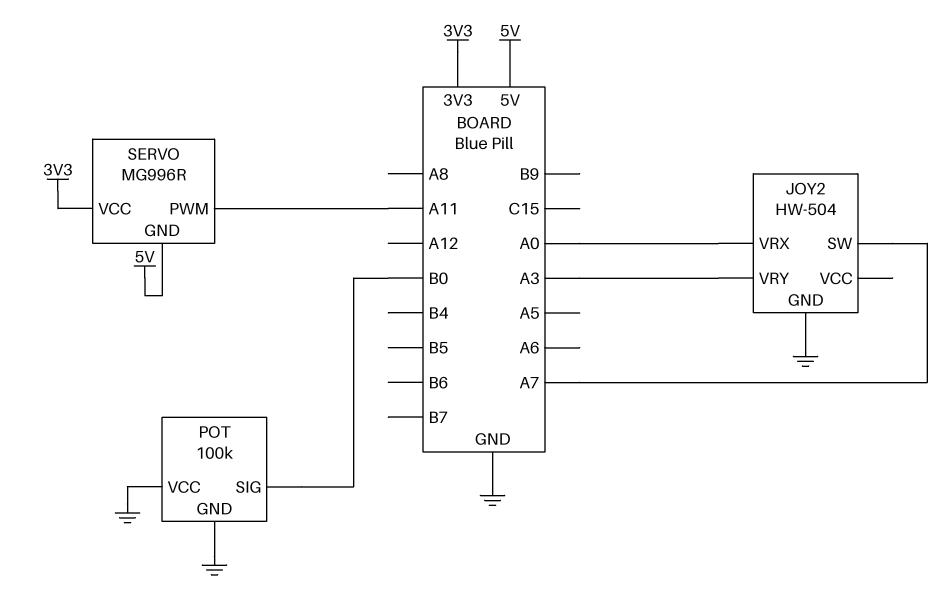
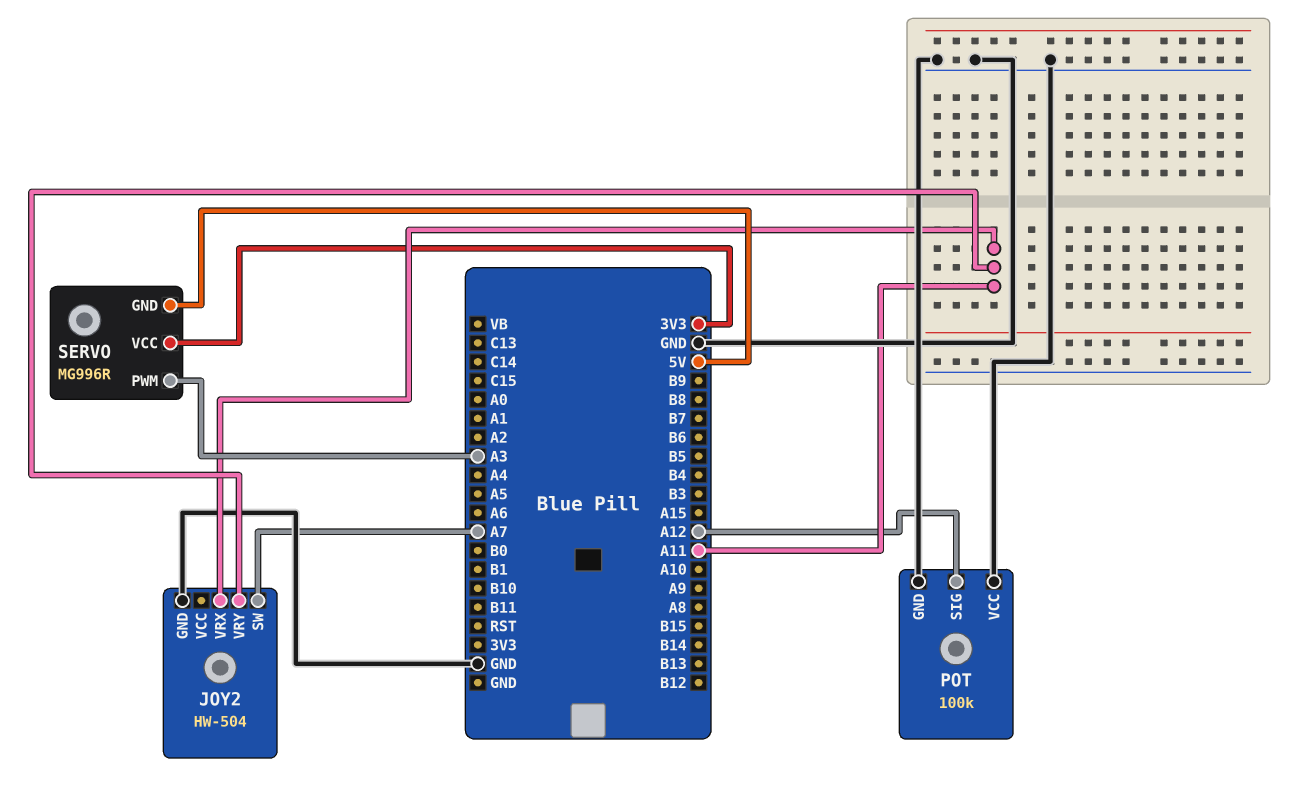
JOY2 pin VRX: A0 -> A11
JOY2 pin VRY: A3 -> A11
POT pin SIG: B0 -> A12
SERVO pin PWM: A11 -> A3

